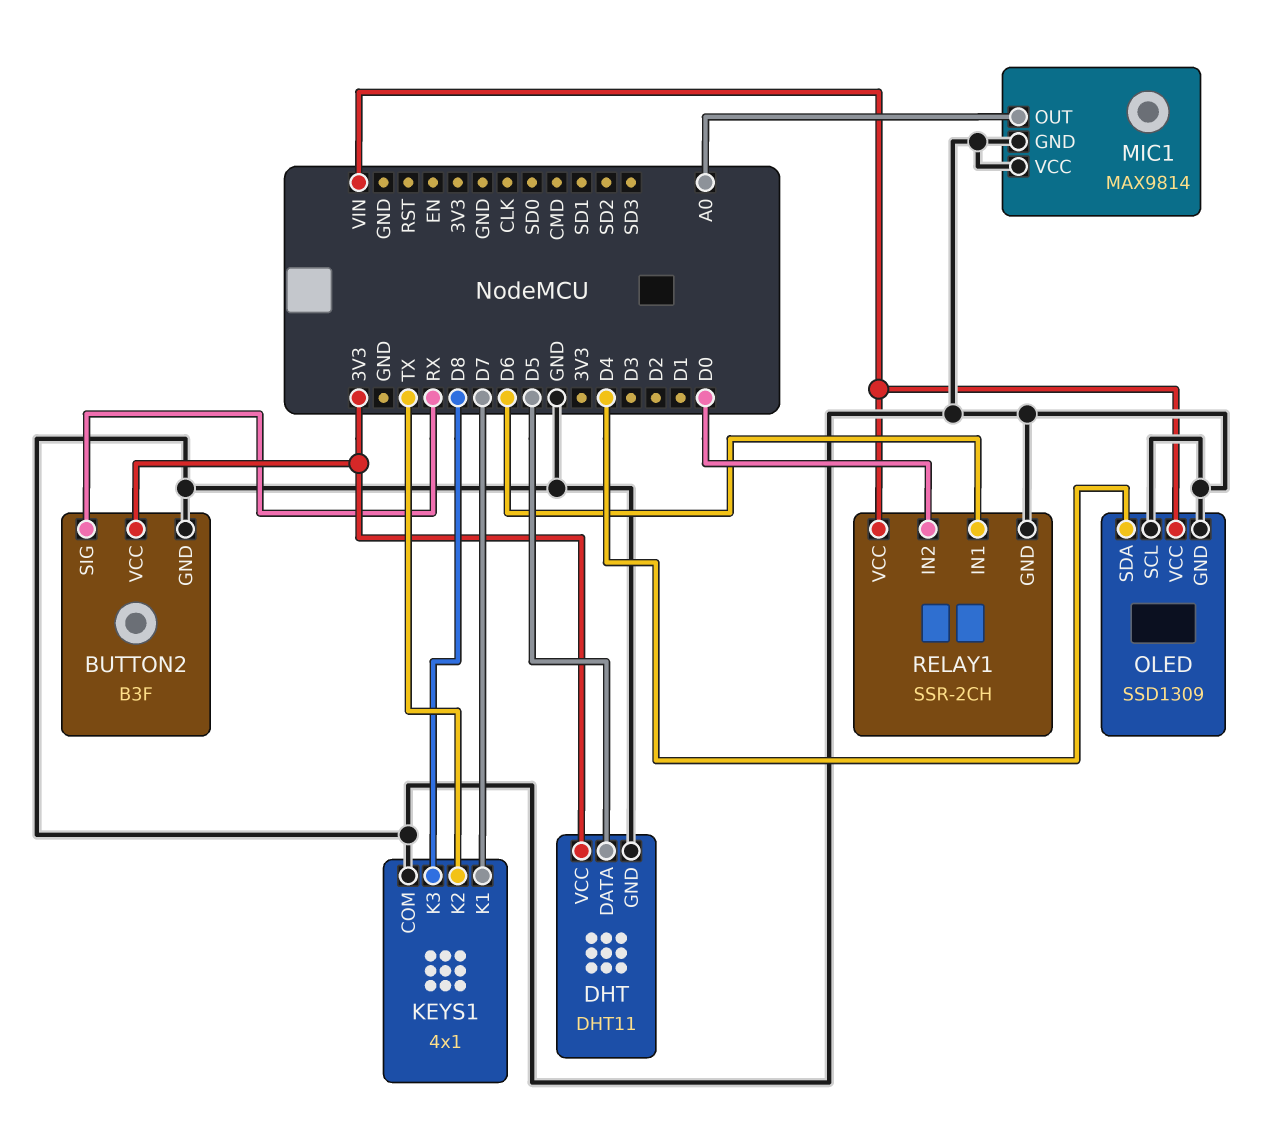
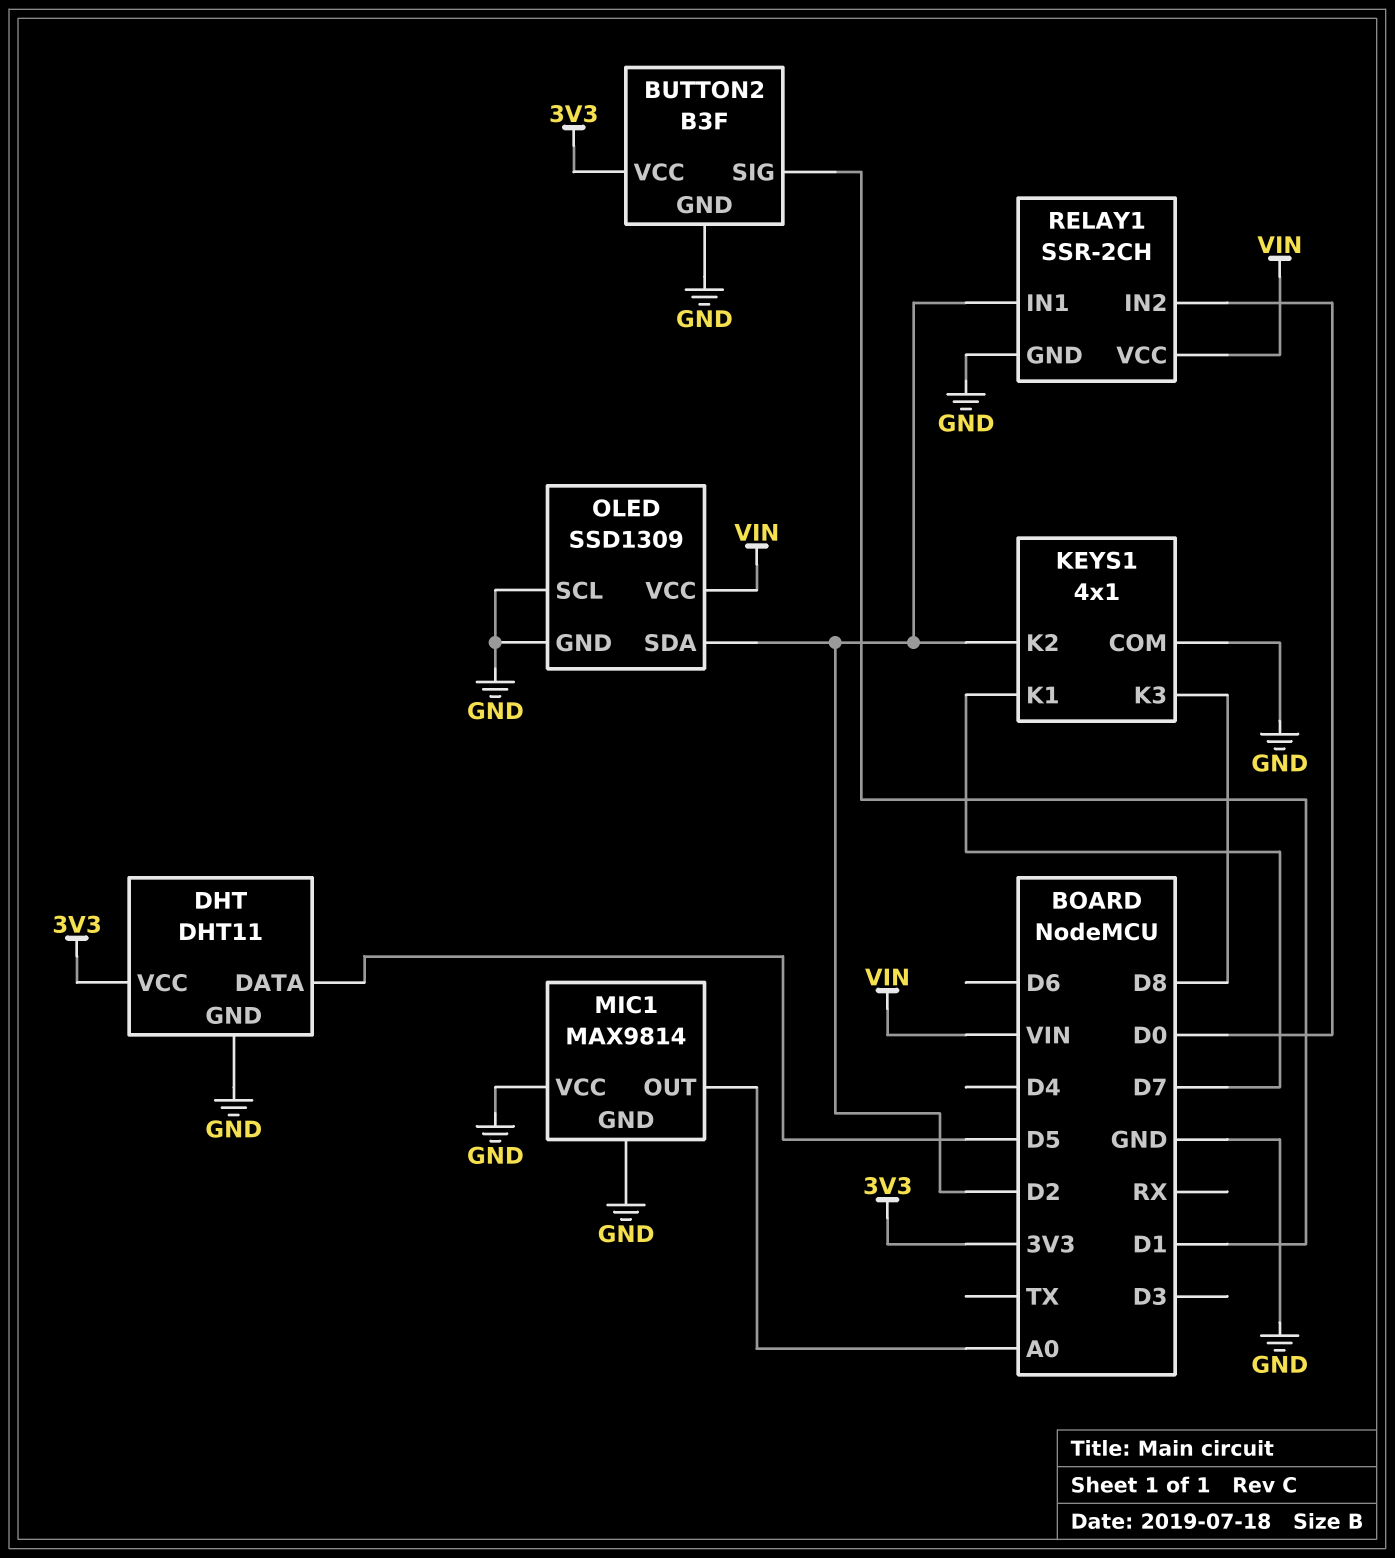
BUTTON2 pin SIG: RX -> D1
KEYS1 pin K2: TX -> D2
OLED pin SDA: D4 -> D2
RELAY1 pin IN1: D6 -> D2

